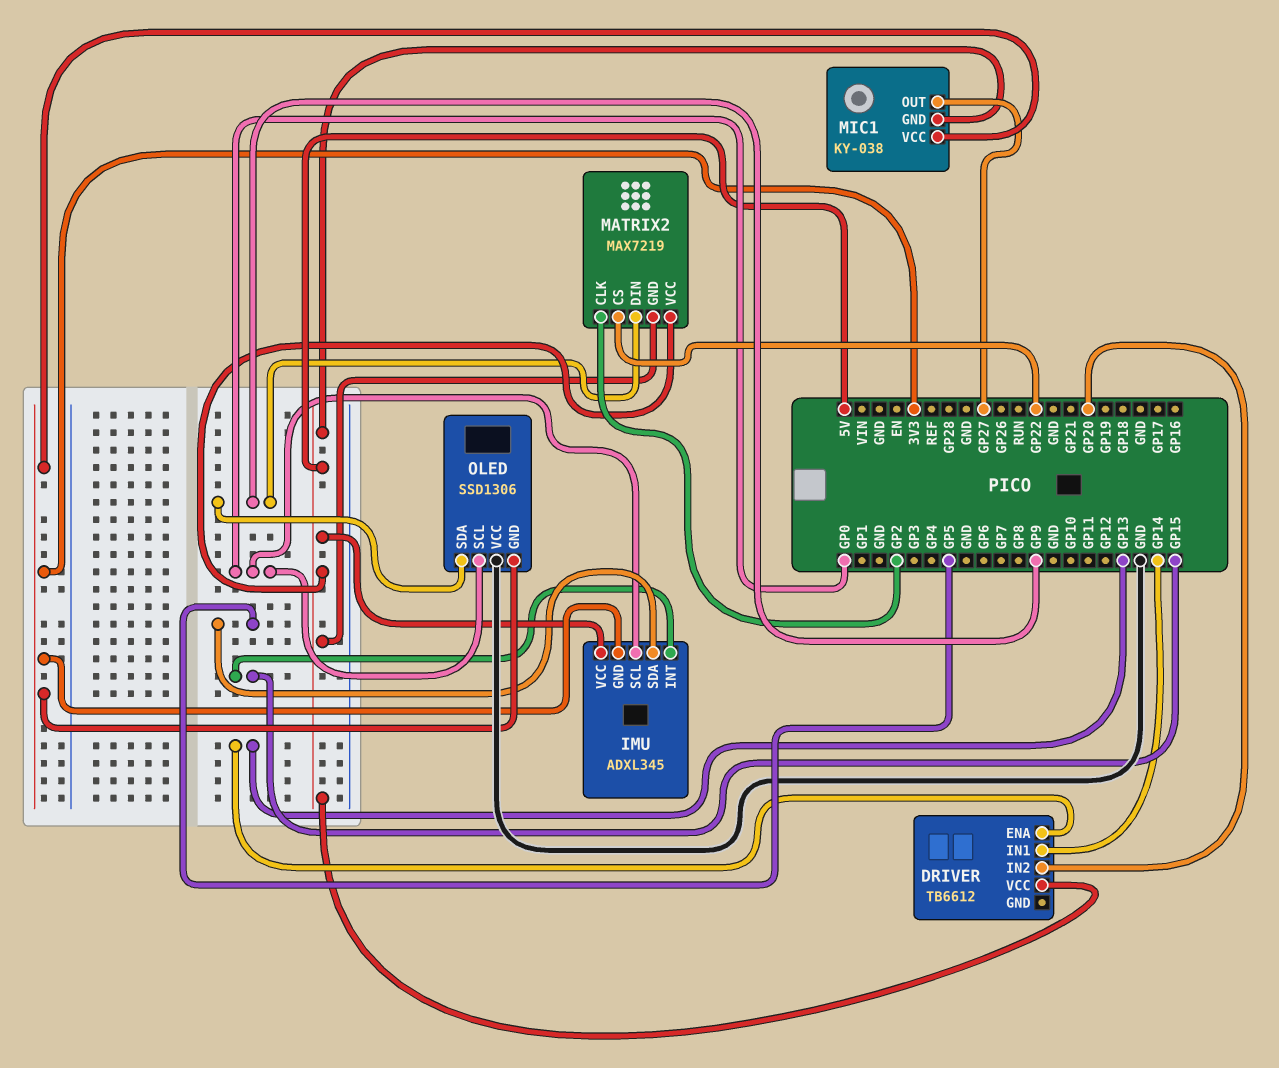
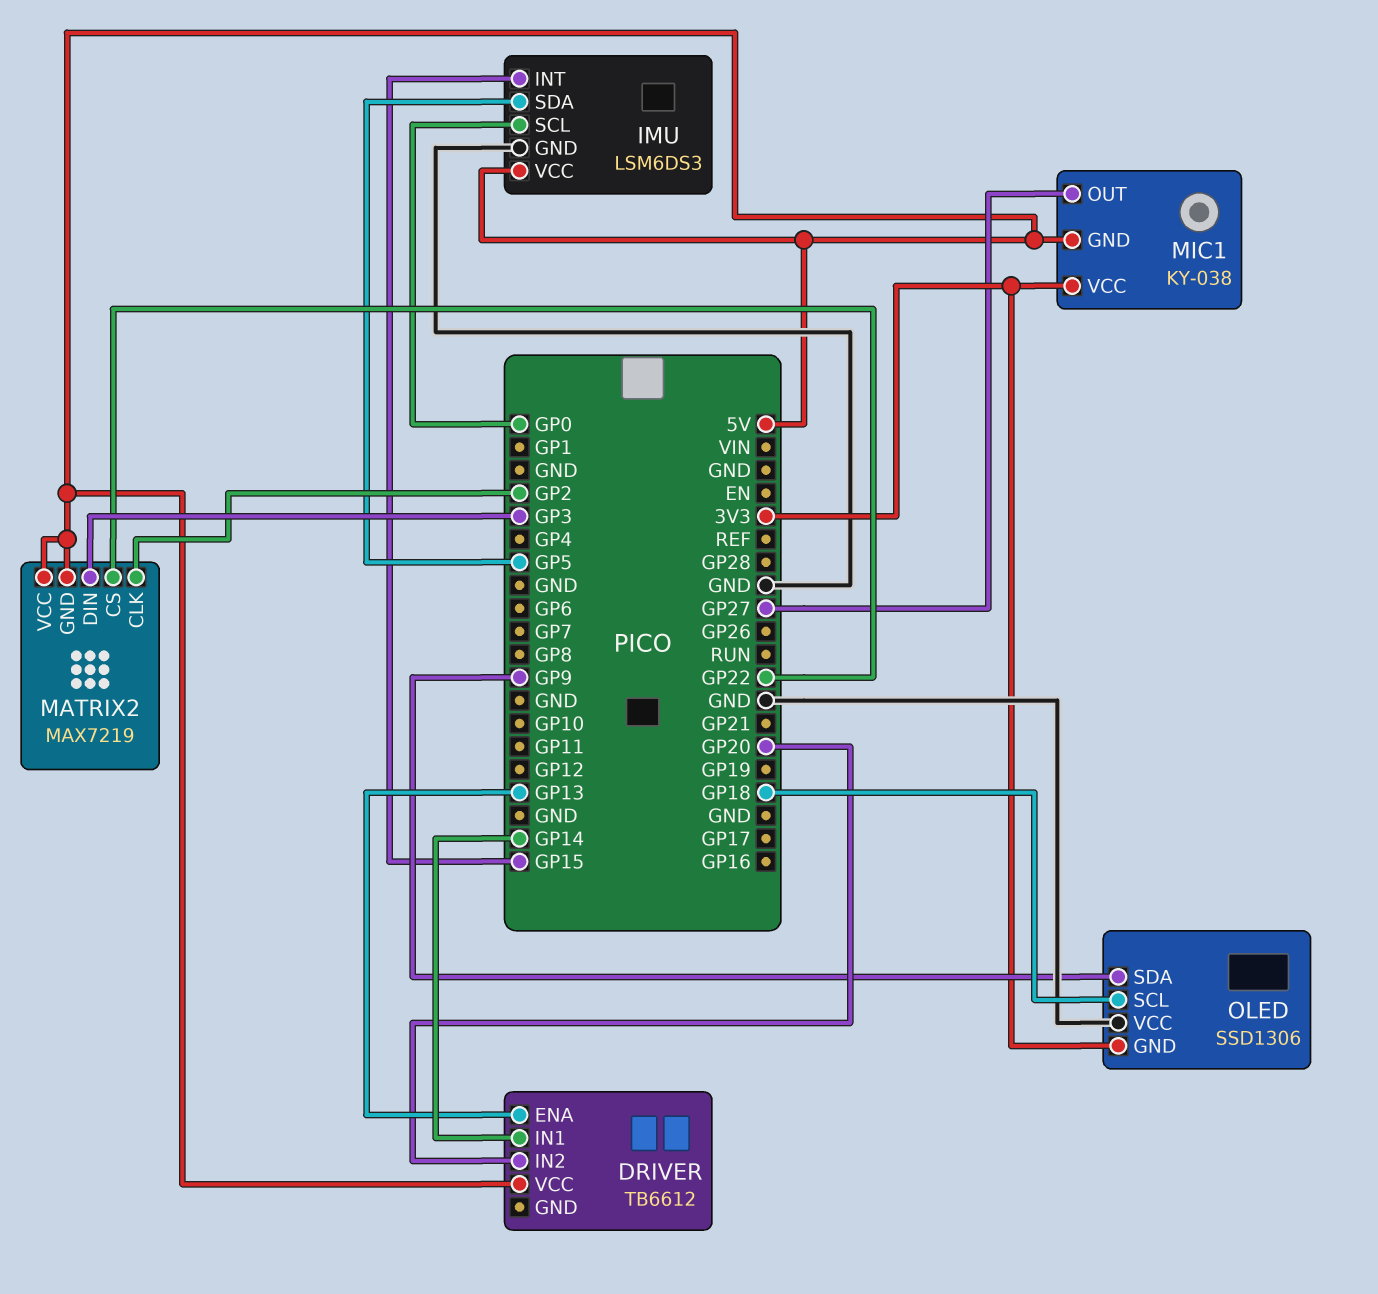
IMU: ADXL345 -> LSM6DS3
IMU pin GND: 3V3 -> GND
MATRIX2 pin DIN: GP9 -> GP3
OLED pin SCL: GP0 -> GP18

